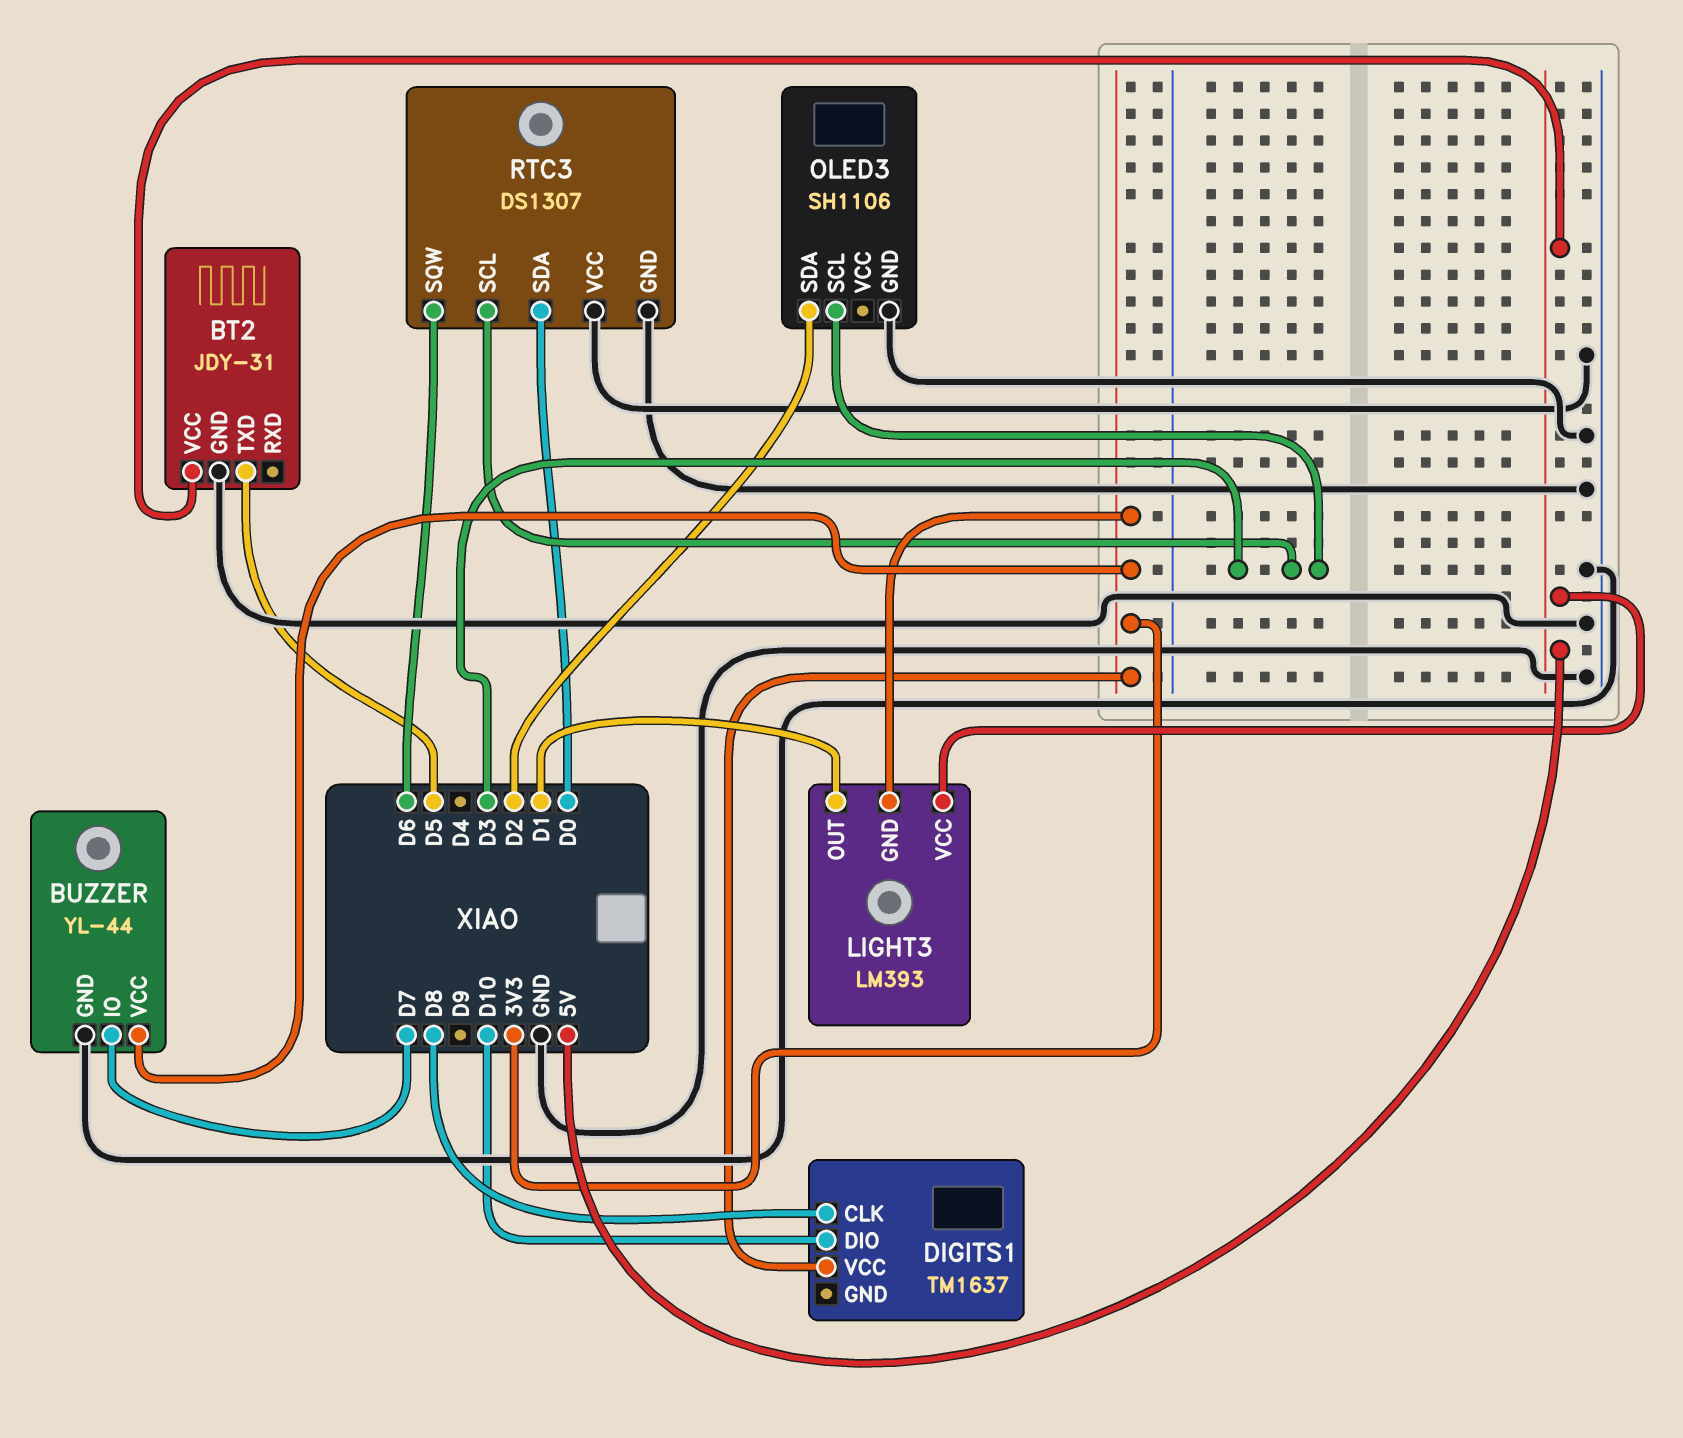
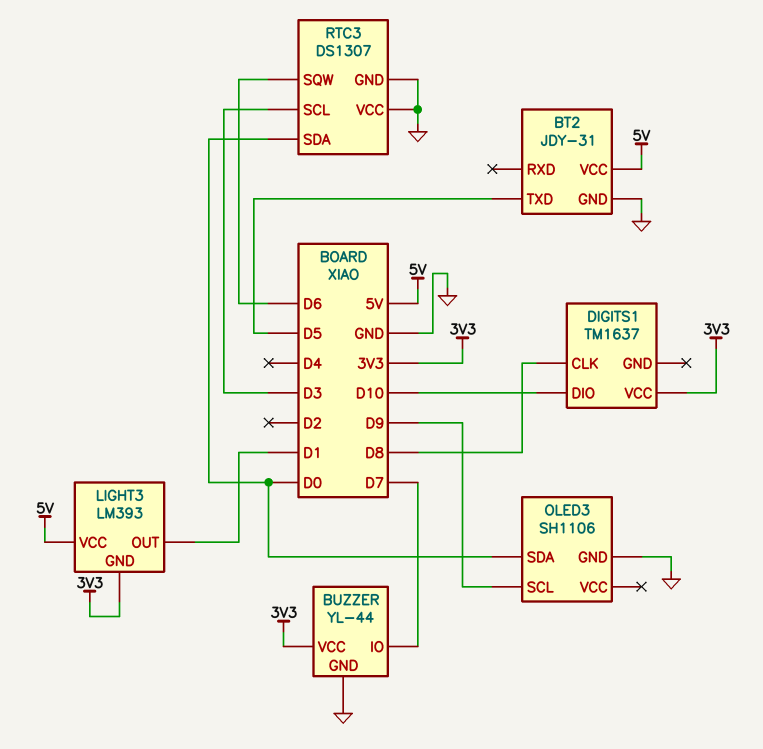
OLED3 pin SCL: D3 -> D9
OLED3 pin SDA: D2 -> D0

